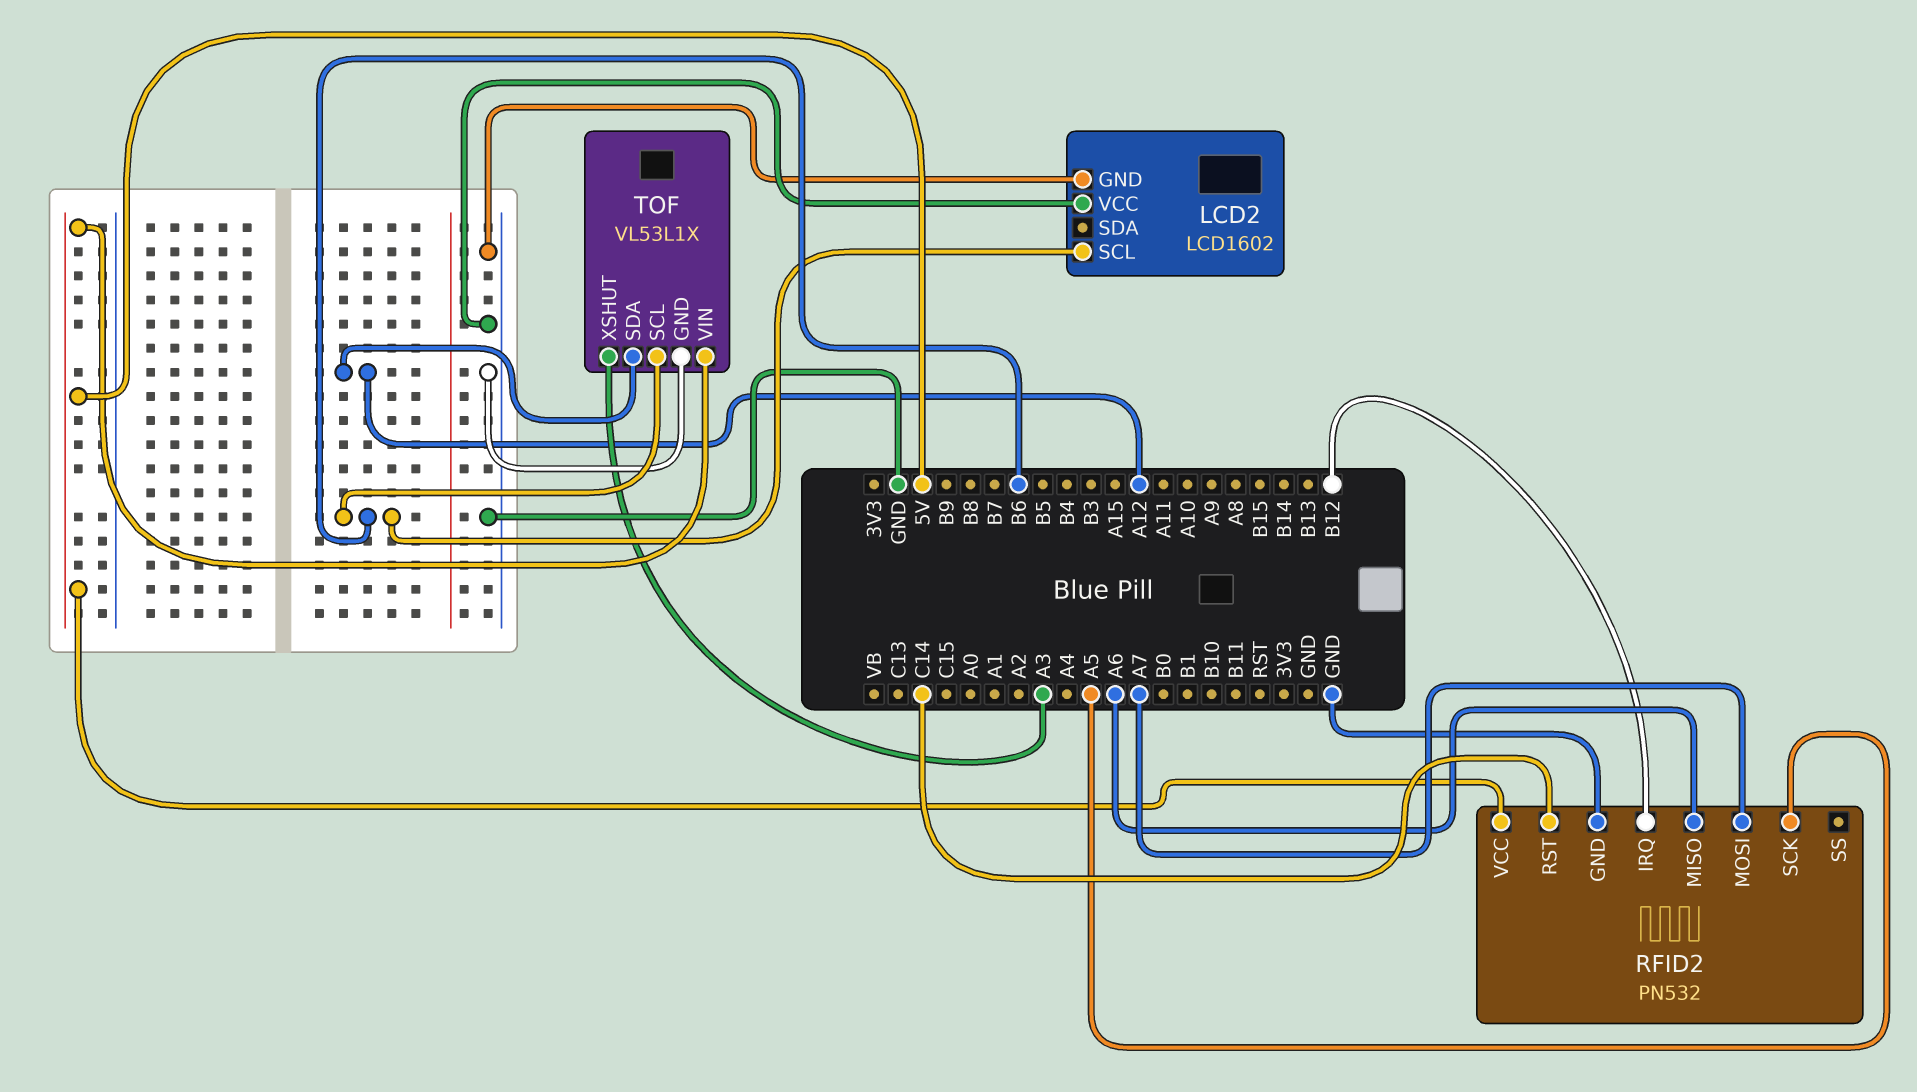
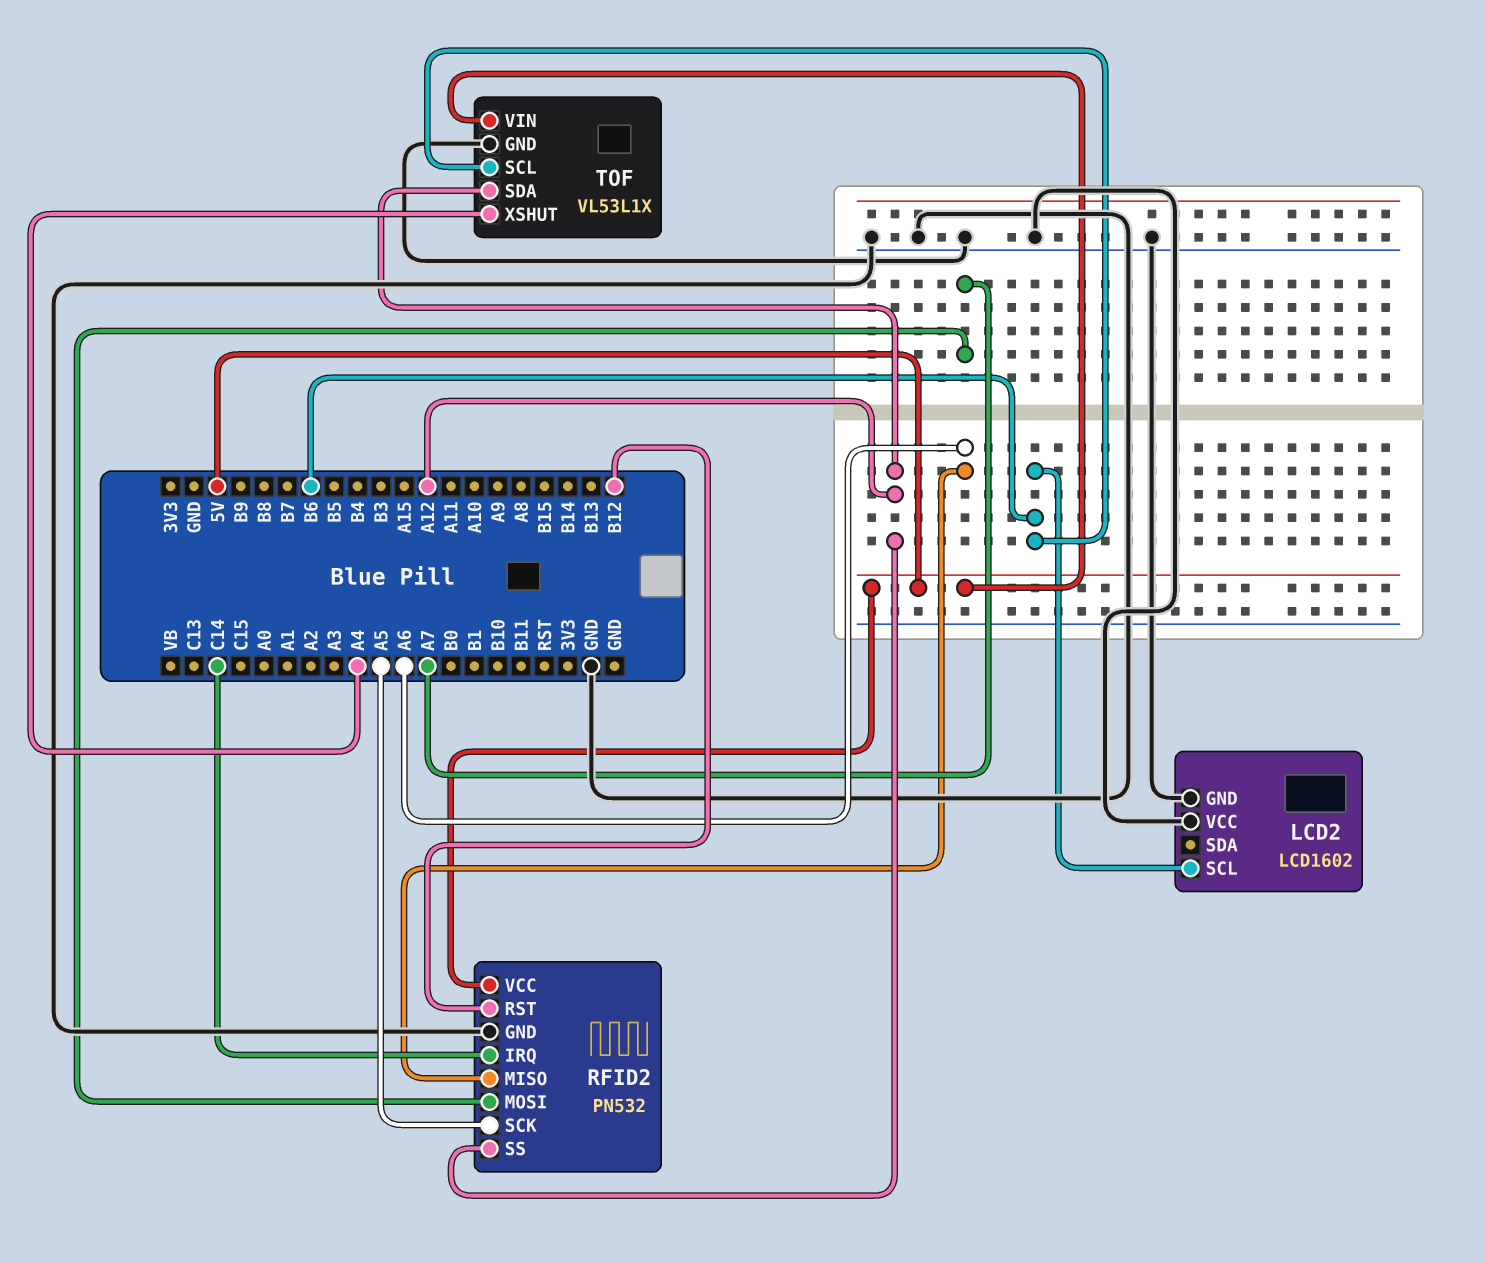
RFID2 pin IRQ: B12 -> C14
RFID2 pin RST: C14 -> B12
RFID2 pin SS: none -> A12
TOF pin XSHUT: A3 -> A4

